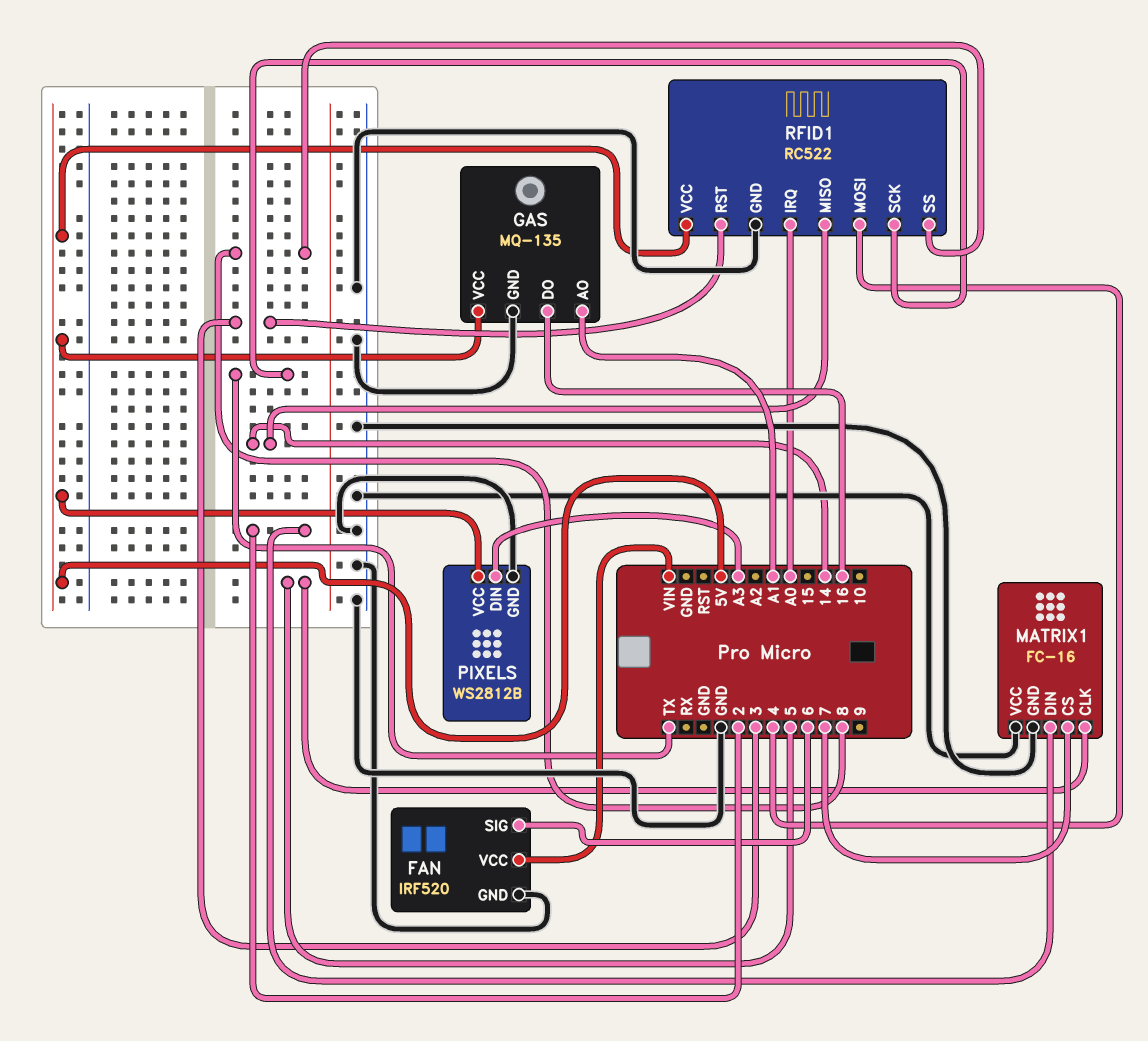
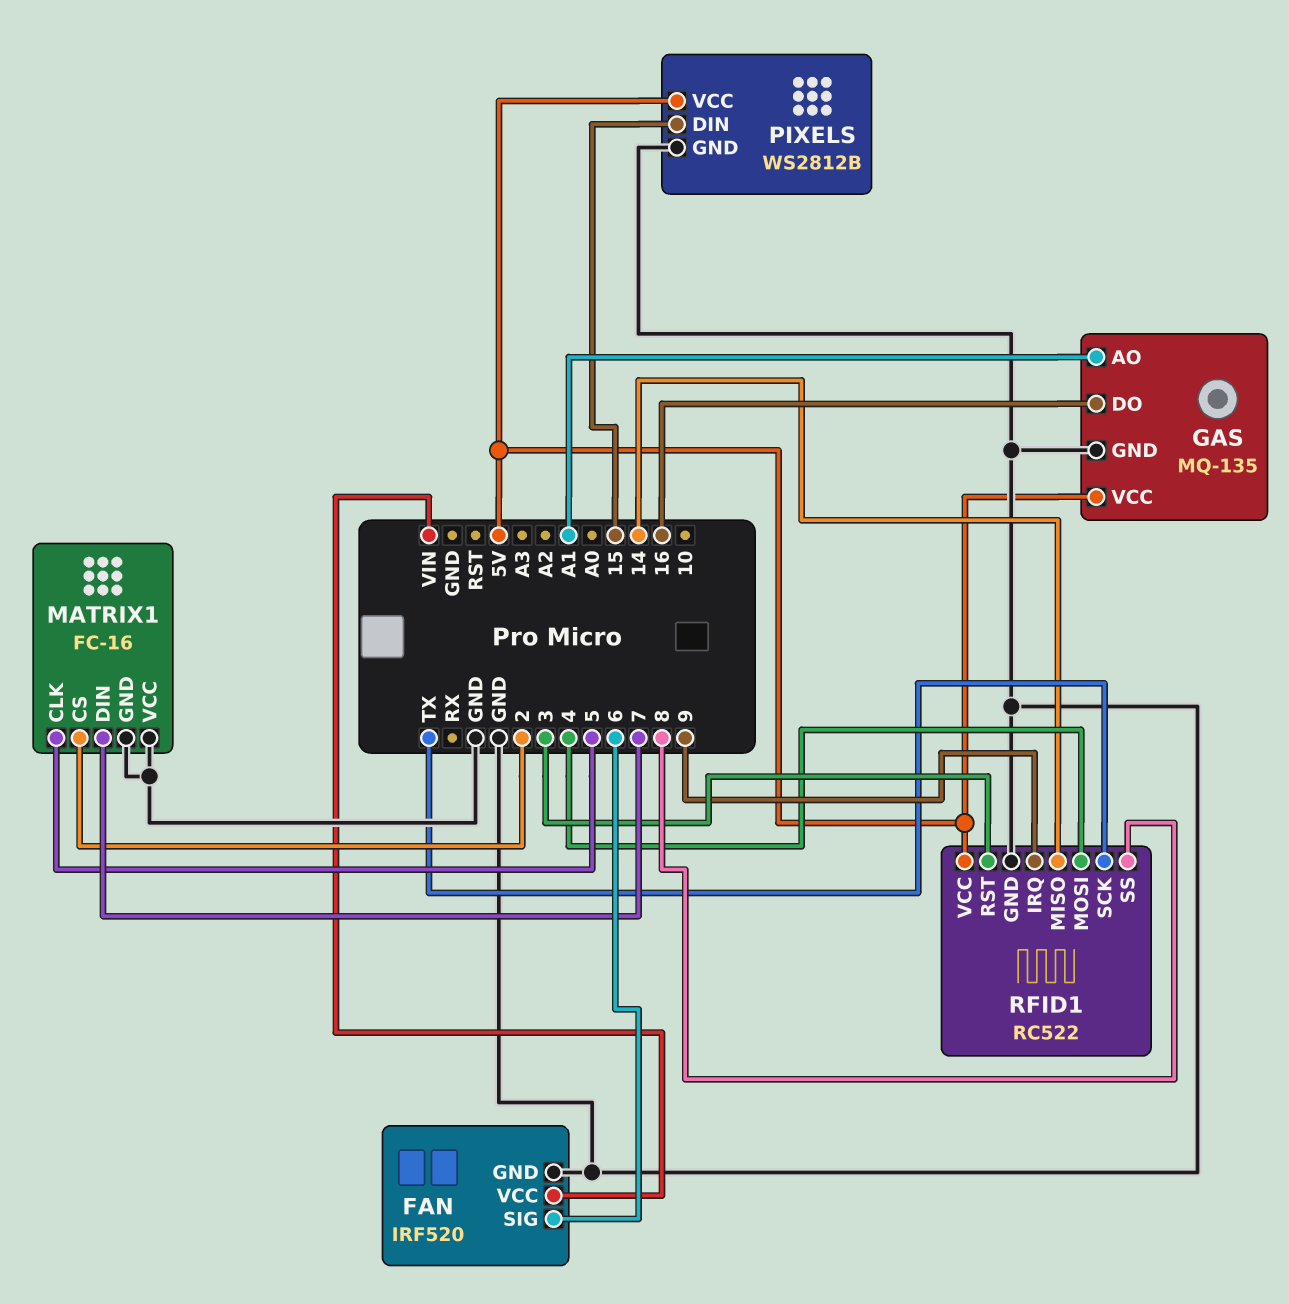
MATRIX1 pin CS: 7 -> 2
MATRIX1 pin DIN: 2 -> 7
PIXELS pin DIN: A3 -> 15
RFID1 pin IRQ: A0 -> 9

